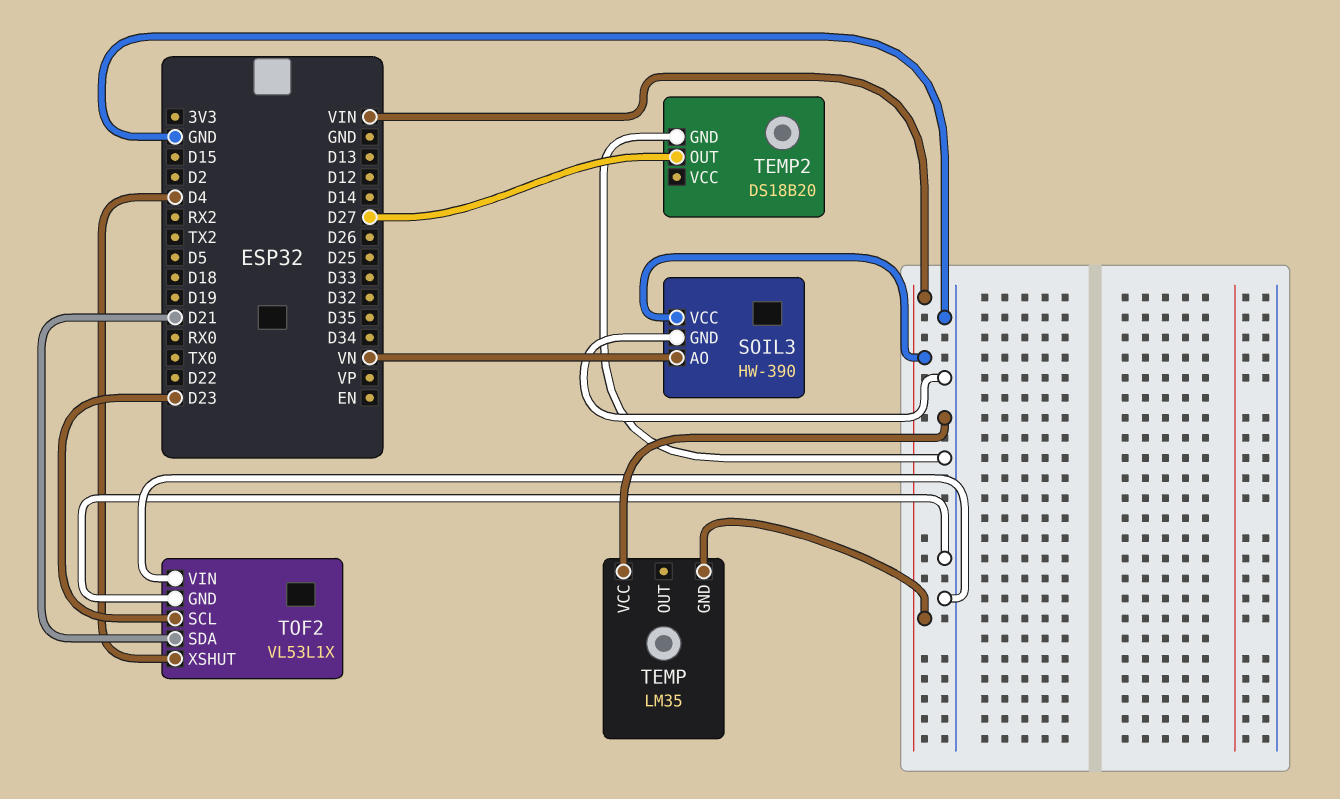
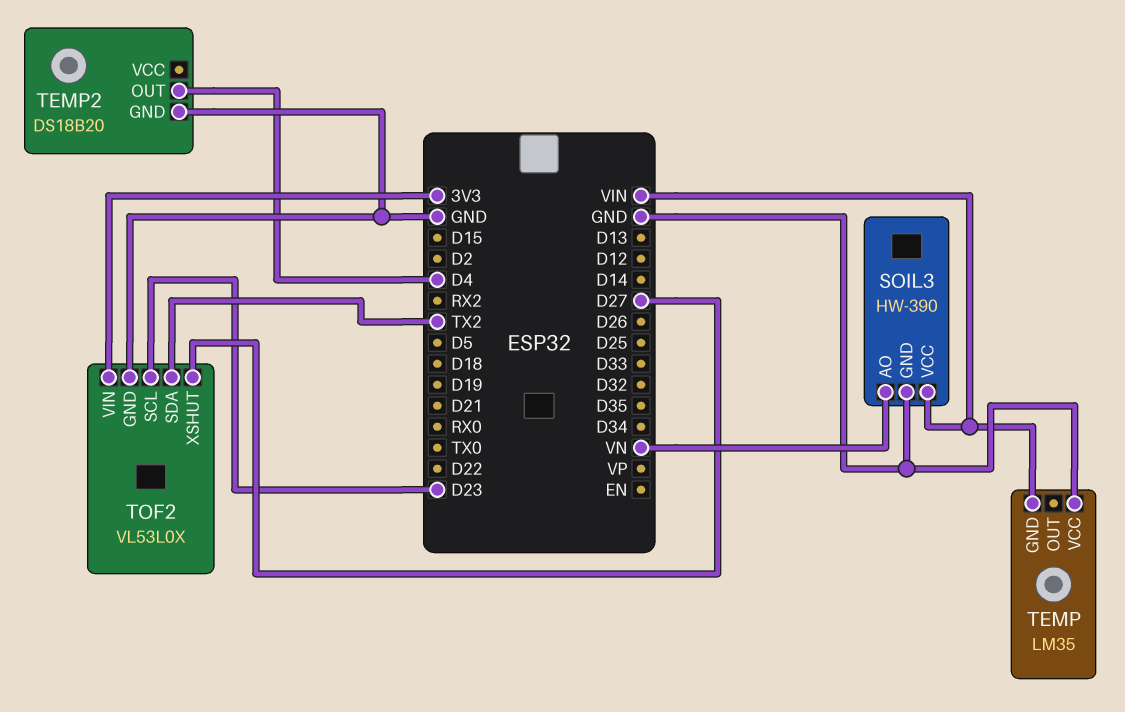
TEMP2 pin OUT: D27 -> D4
TOF2: VL53L1X -> VL53L0X
TOF2 pin SDA: D21 -> TX2
TOF2 pin VIN: GND -> 3V3
TOF2 pin XSHUT: D4 -> D27

